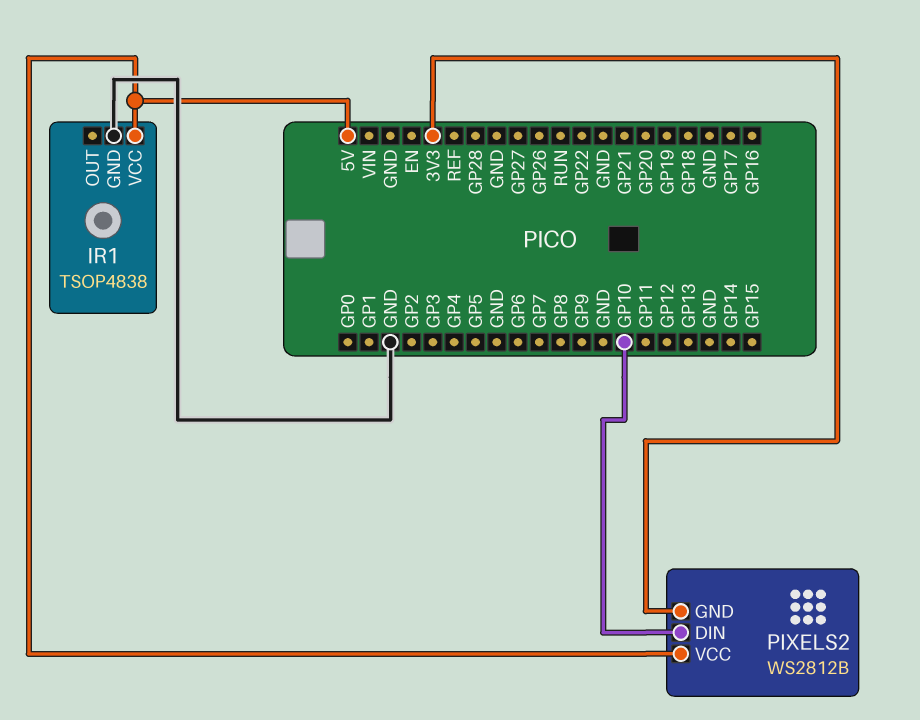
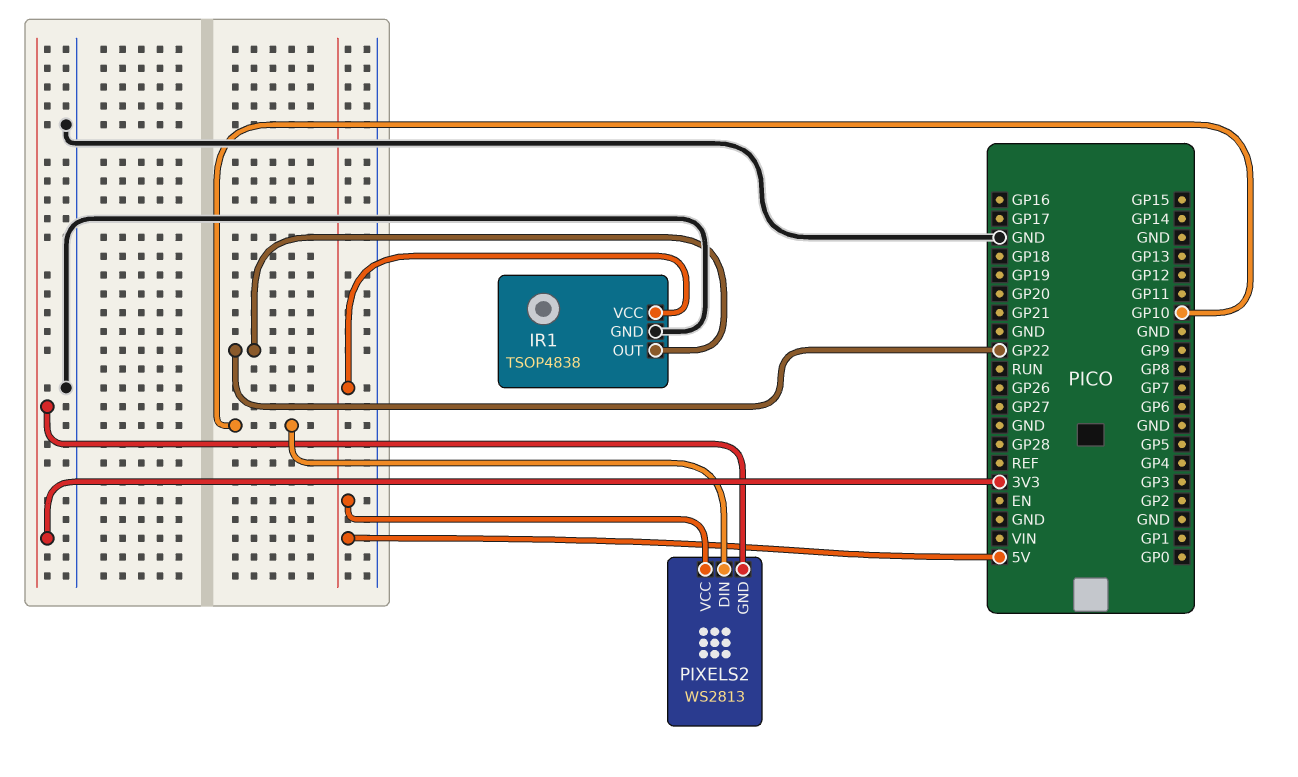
IR1 pin OUT: none -> GP22
PIXELS2: WS2812B -> WS2813

